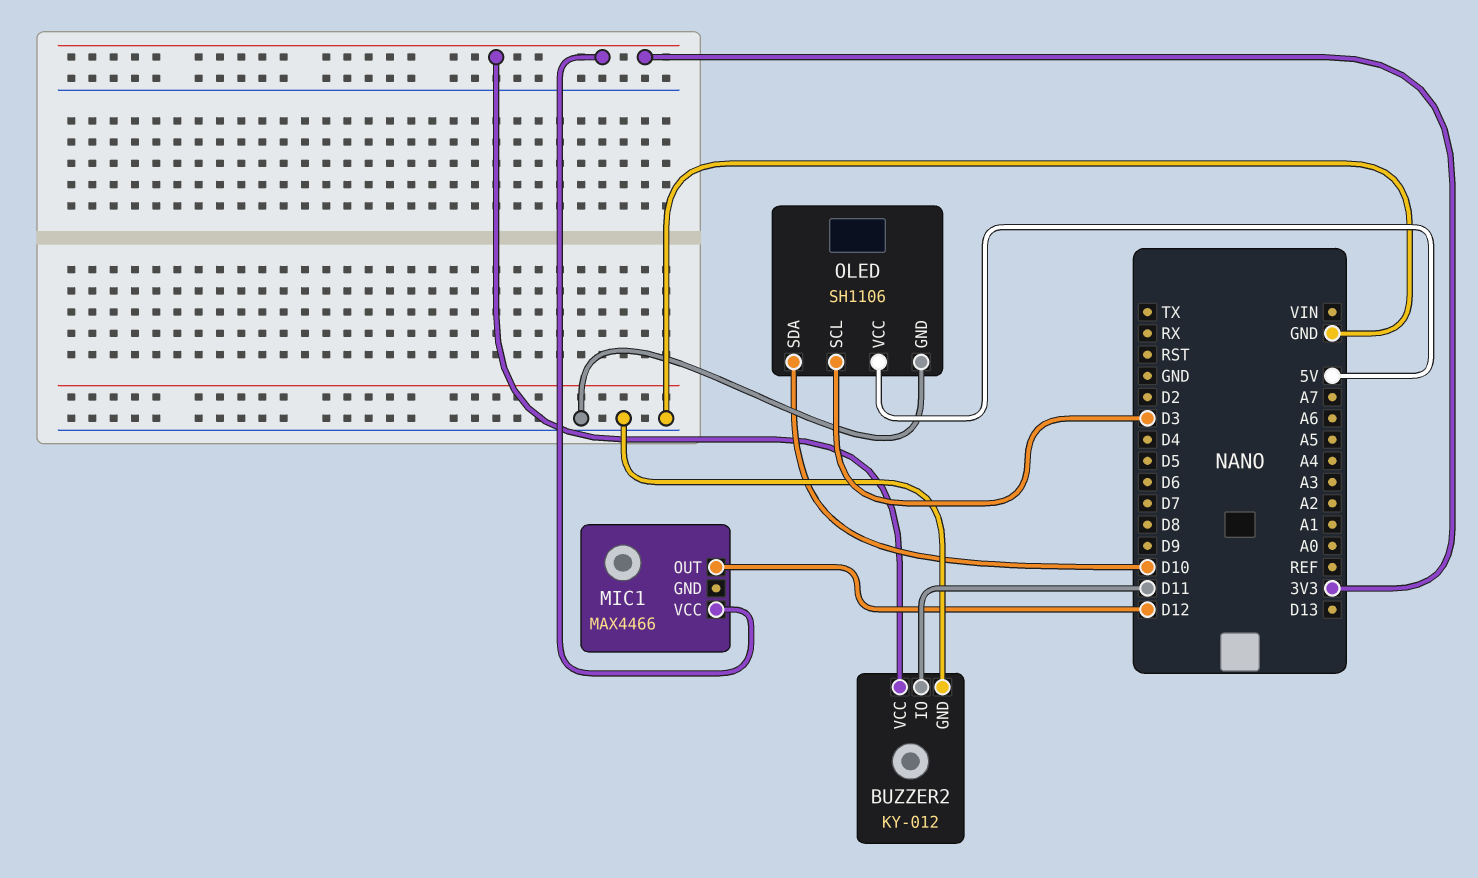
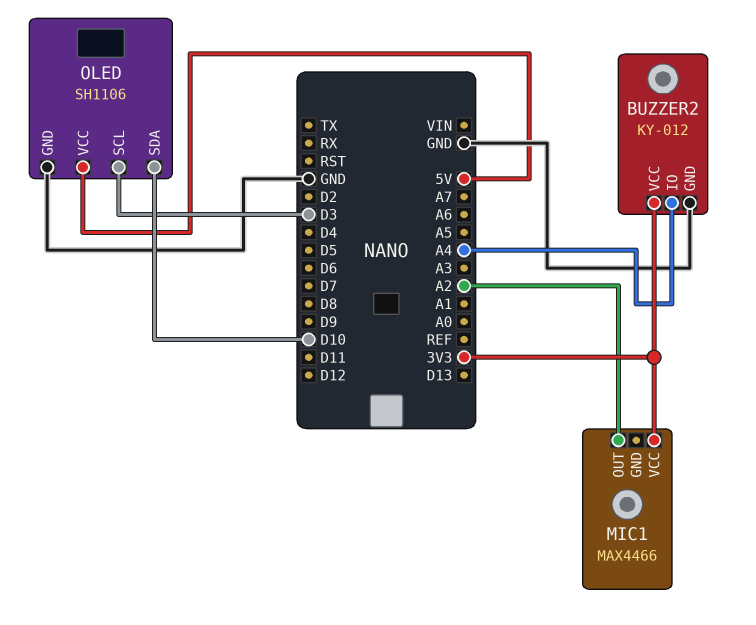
BUZZER2 pin IO: D11 -> A4
MIC1 pin OUT: D12 -> A2

